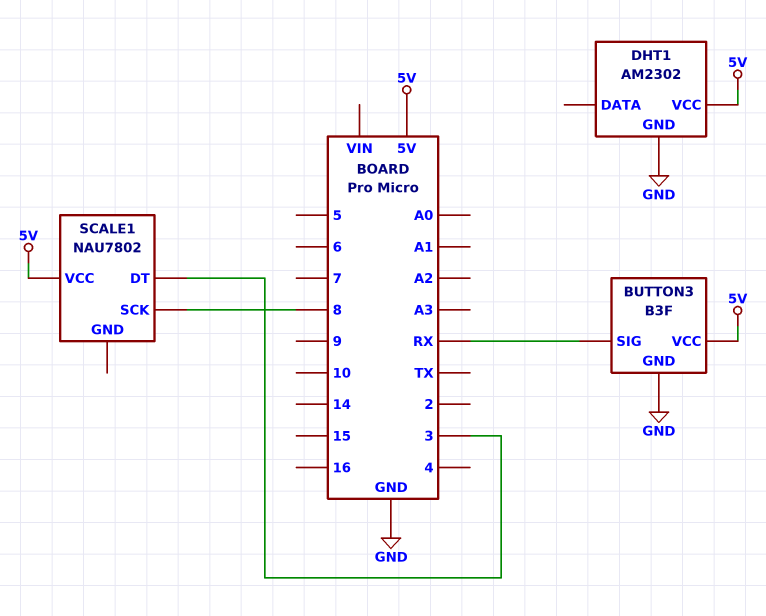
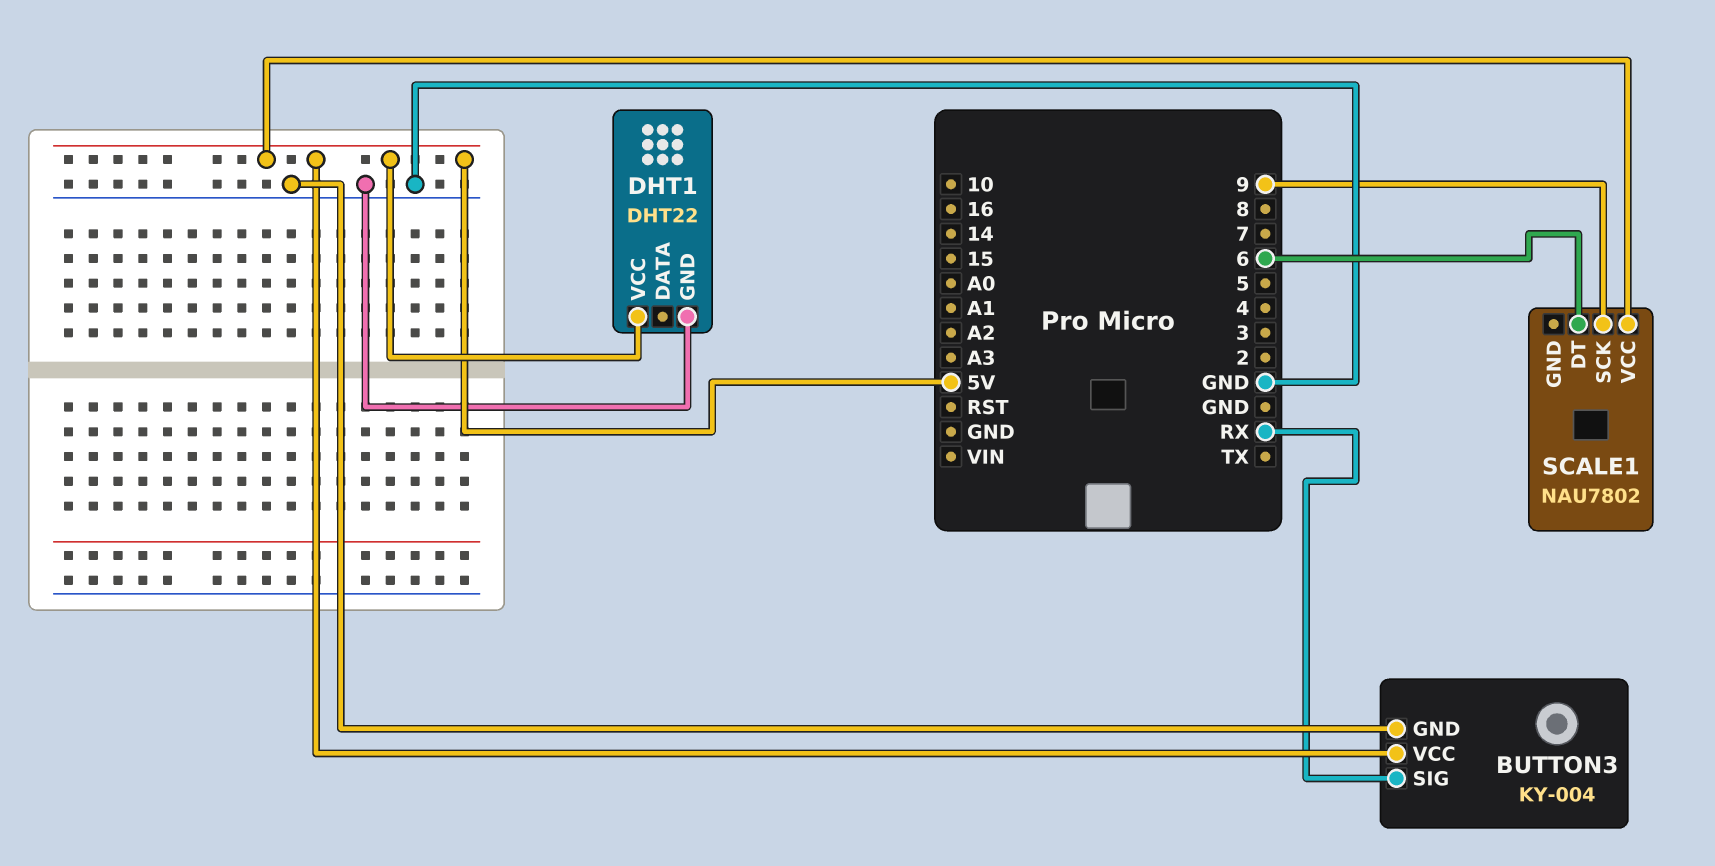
BUTTON3: B3F -> KY-004
DHT1: AM2302 -> DHT22
SCALE1 pin DT: 3 -> 6
SCALE1 pin SCK: 8 -> 9

